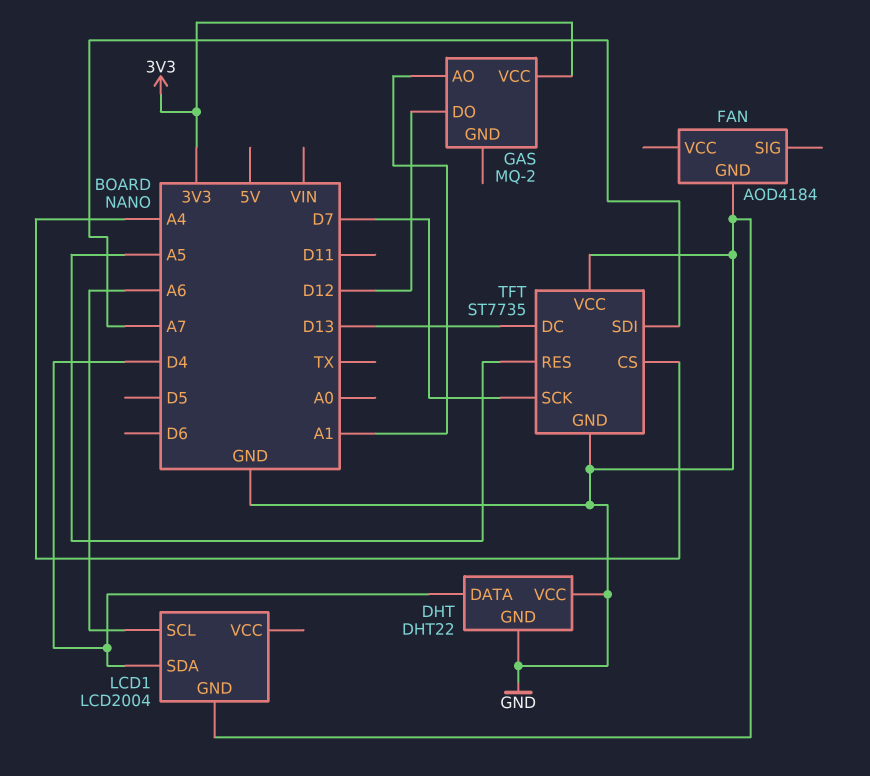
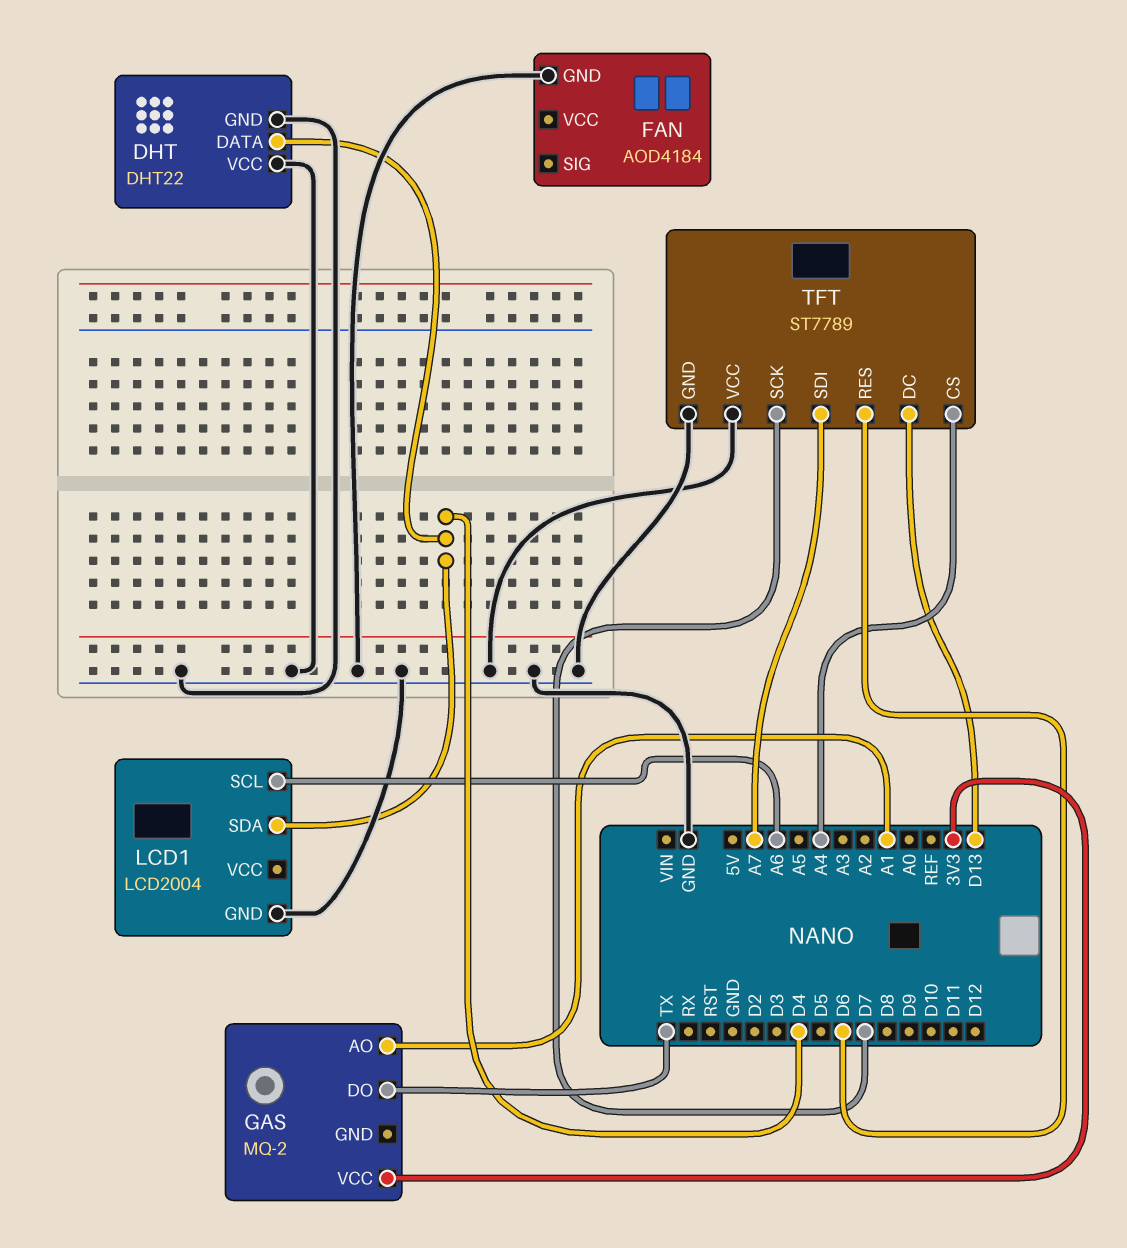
GAS pin DO: D12 -> TX
TFT: ST7735 -> ST7789
TFT pin RES: A5 -> D6

